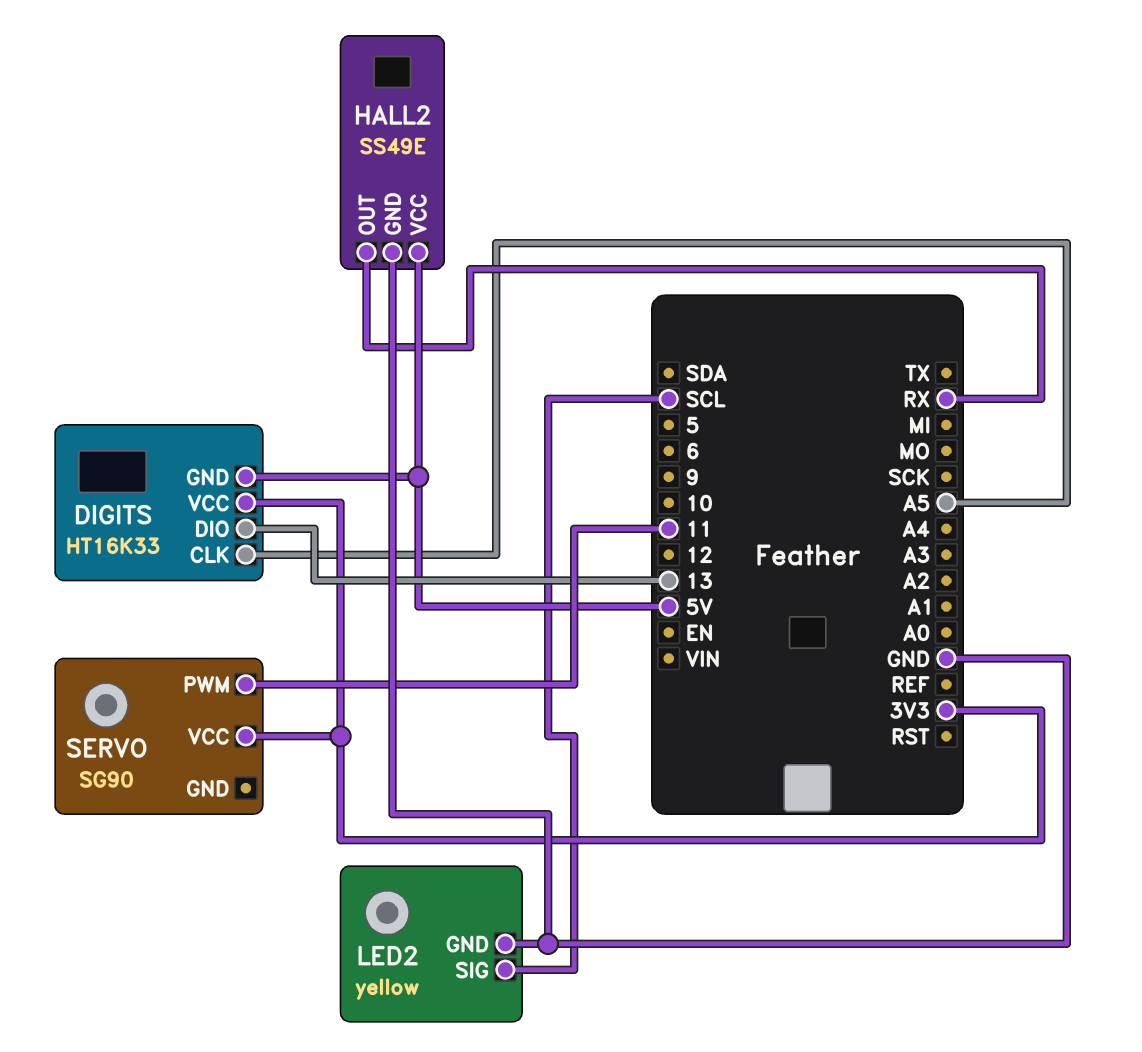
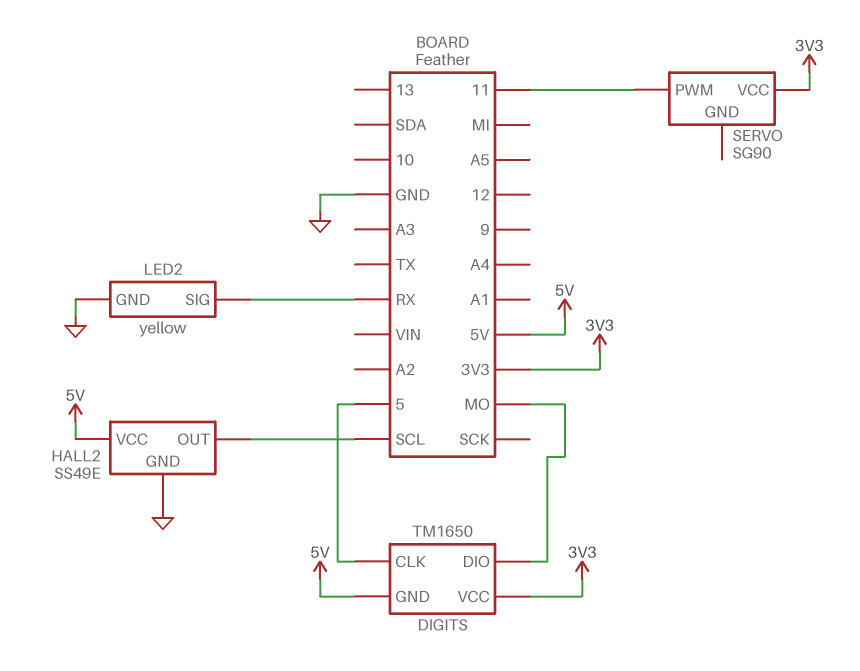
DIGITS: HT16K33 -> TM1650
DIGITS pin CLK: A5 -> 5
DIGITS pin DIO: 13 -> MO
HALL2 pin OUT: RX -> SCL
LED2 pin SIG: SCL -> RX

